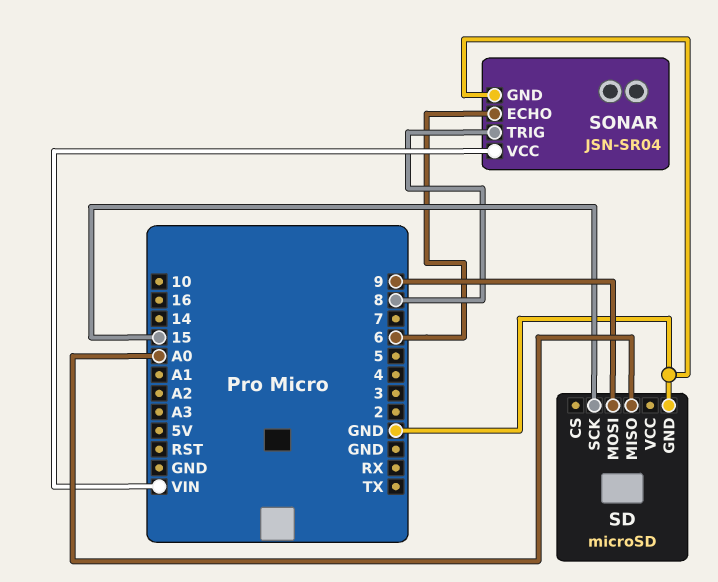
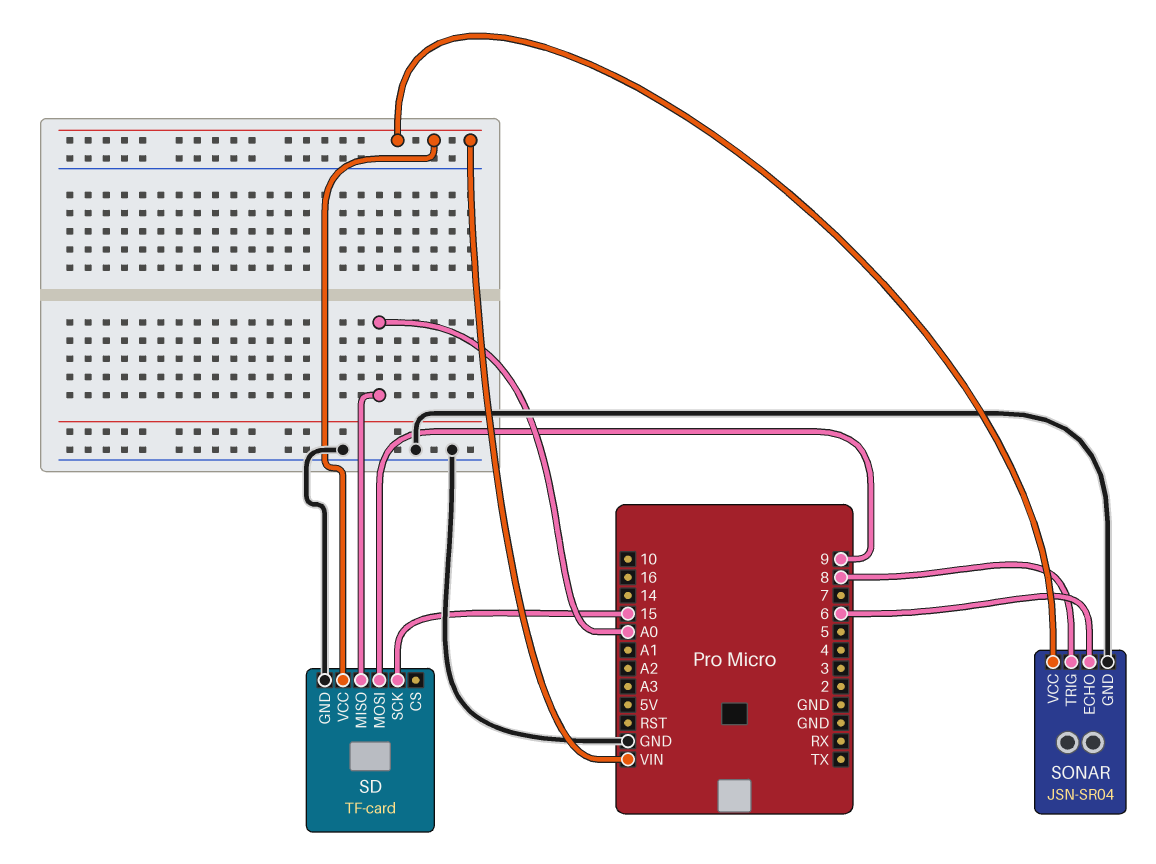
SD: microSD -> TF-card
SD pin VCC: none -> VIN

